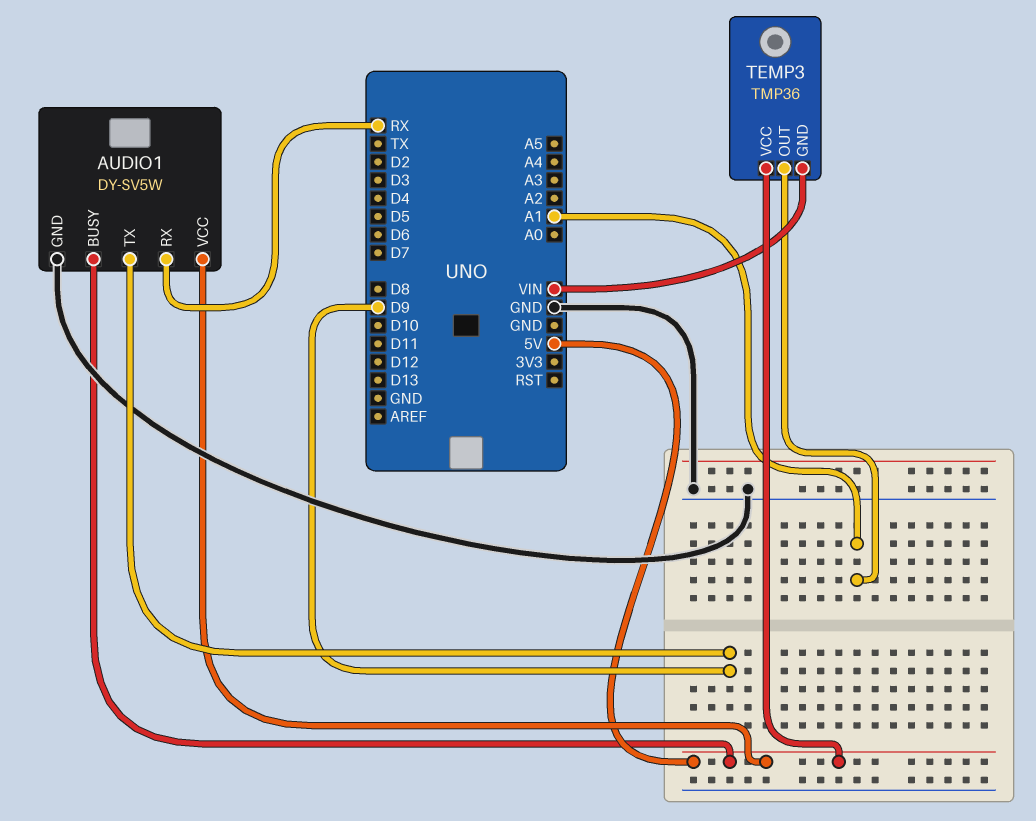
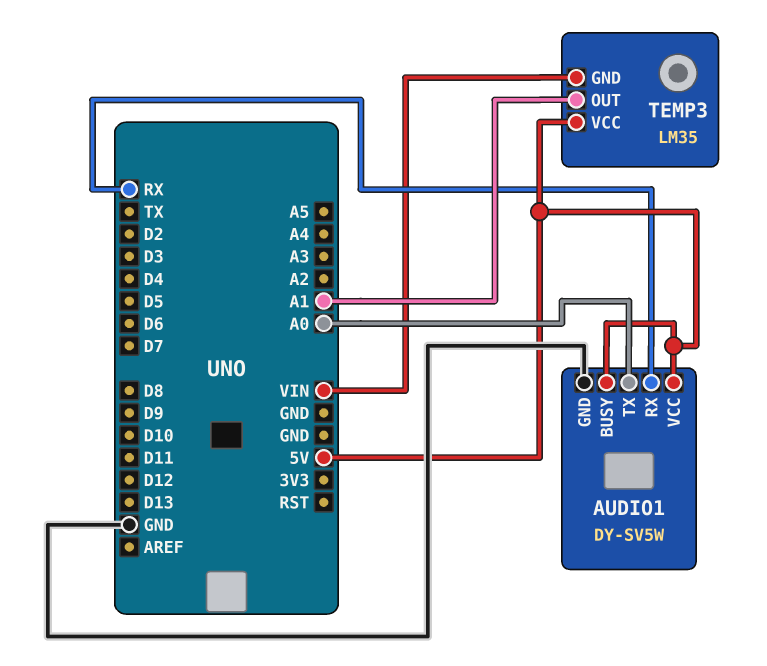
AUDIO1 pin TX: D9 -> A0
TEMP3: TMP36 -> LM35

